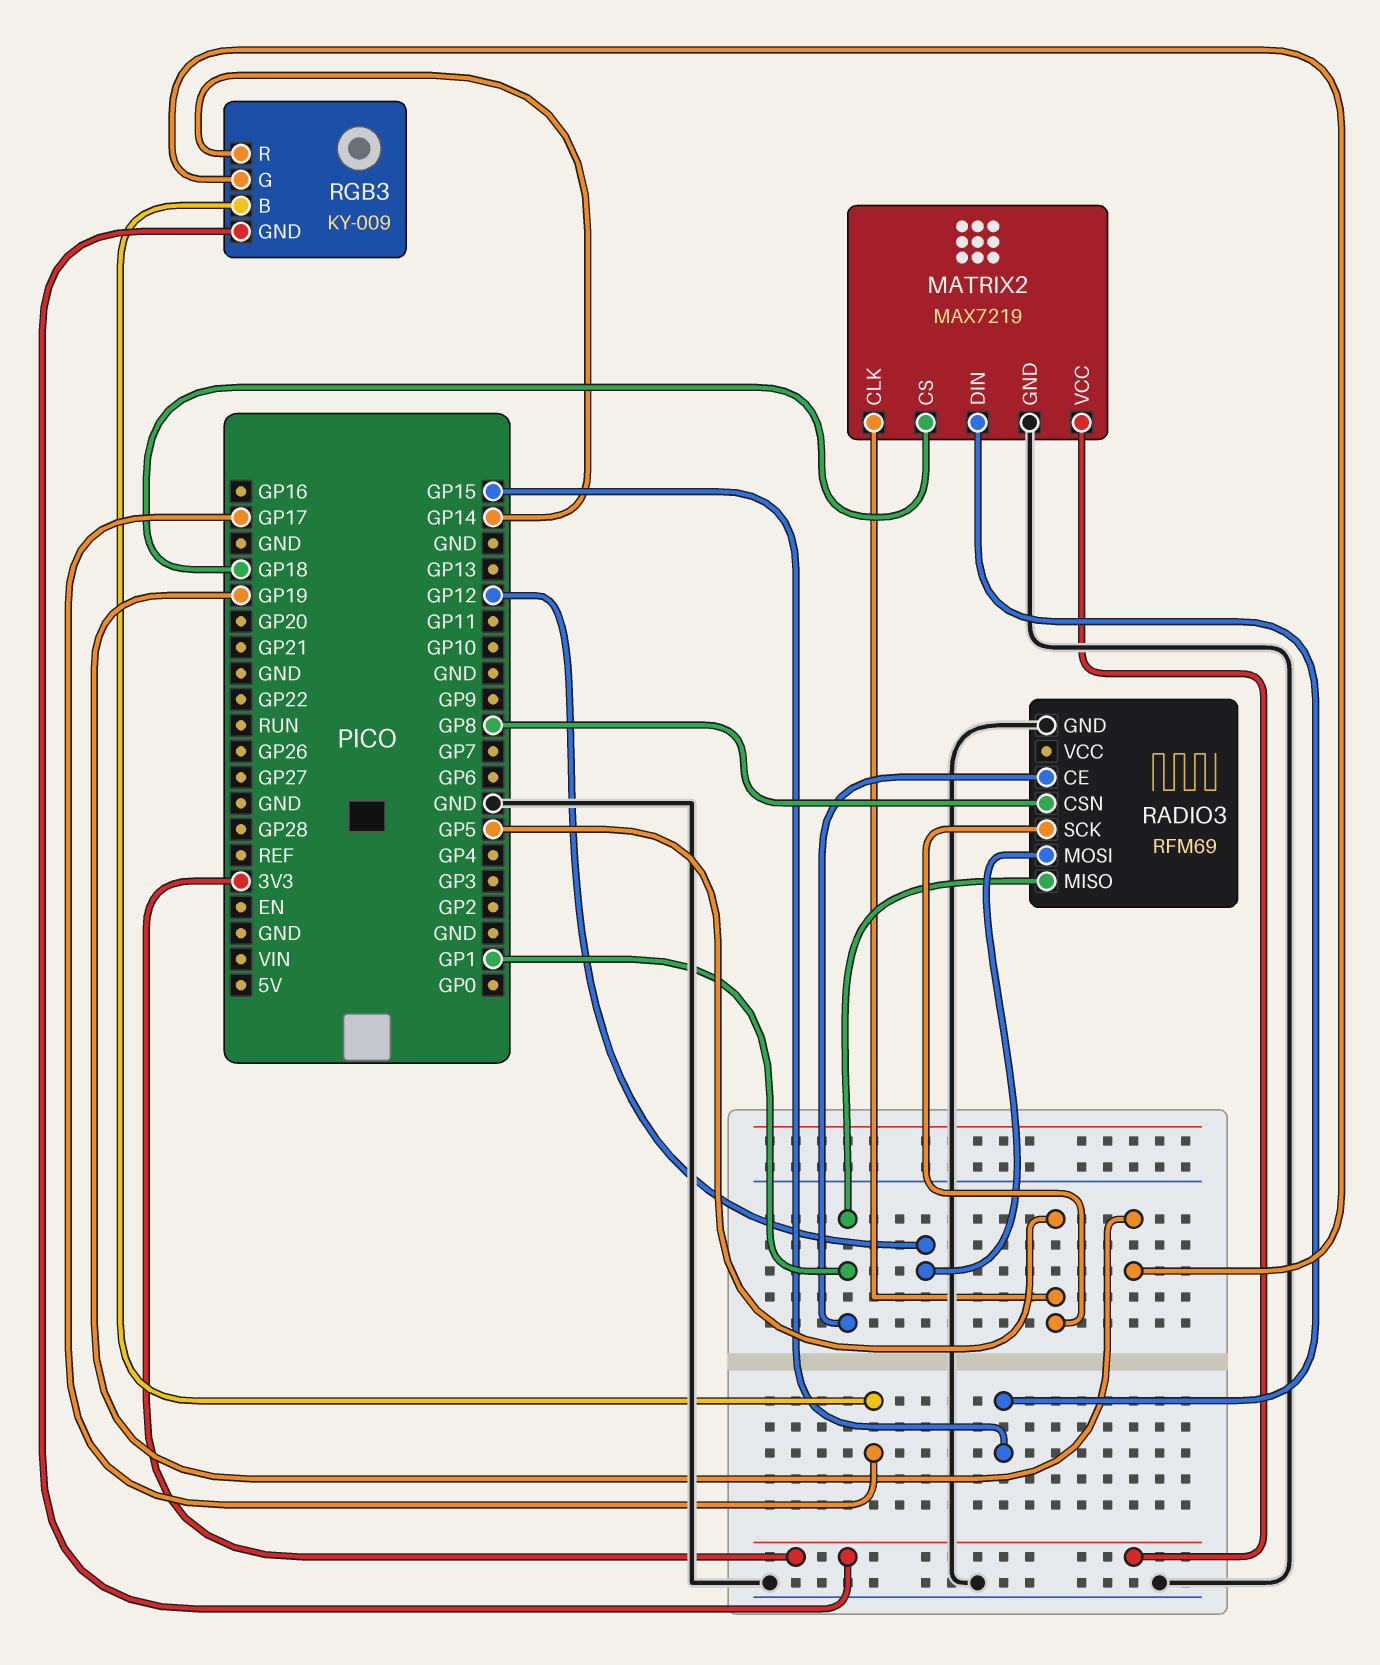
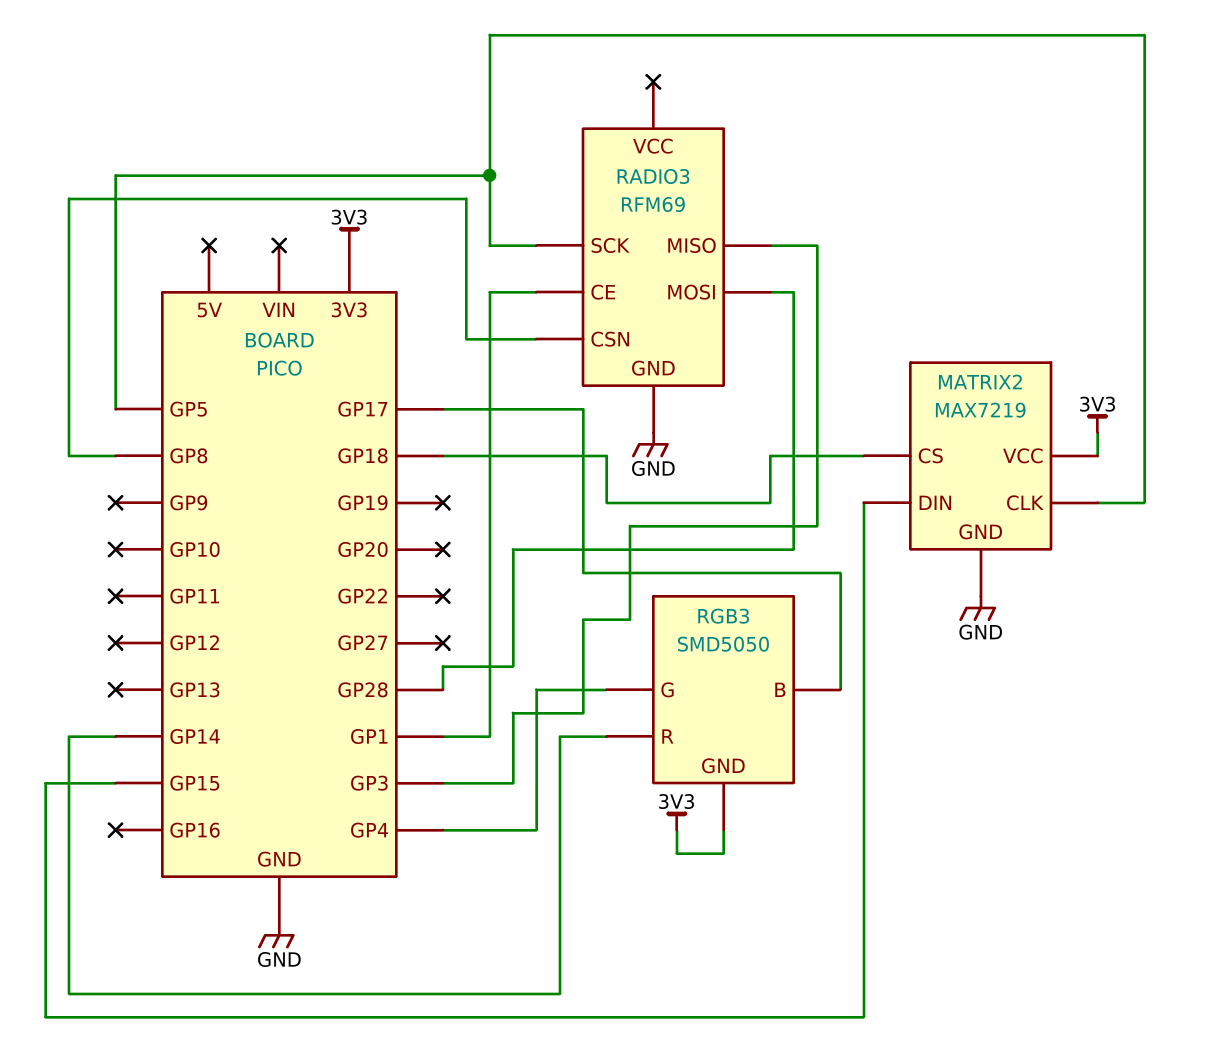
RADIO3 pin MISO: GP1 -> GP3
RADIO3 pin MOSI: GP12 -> GP28
RGB3: KY-009 -> SMD5050
RGB3 pin G: GP19 -> GP4

